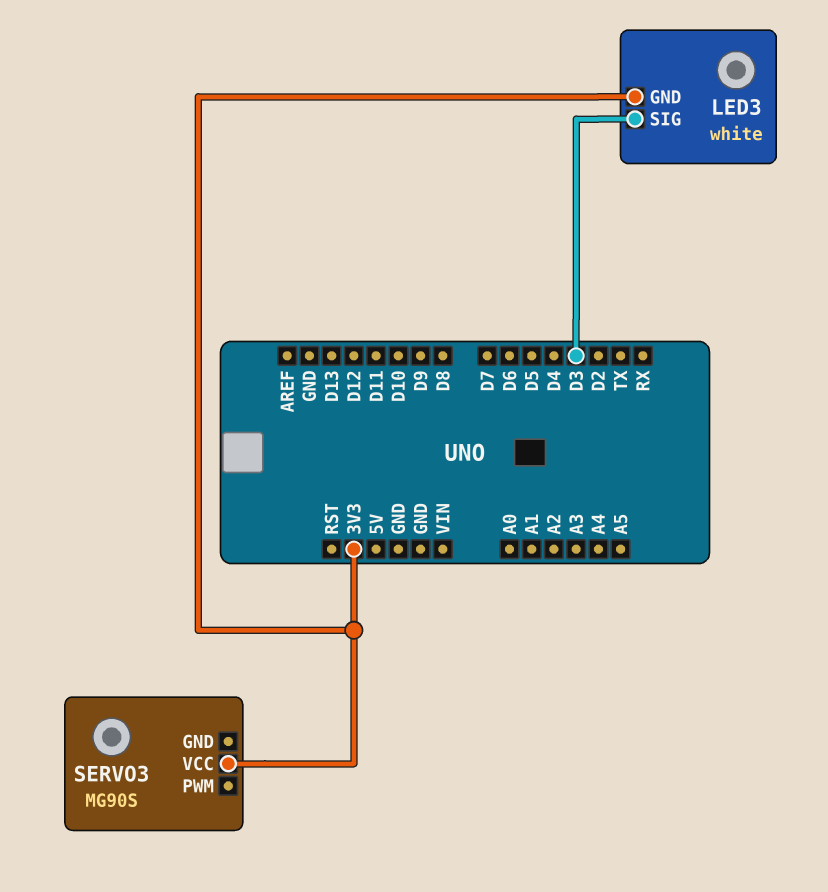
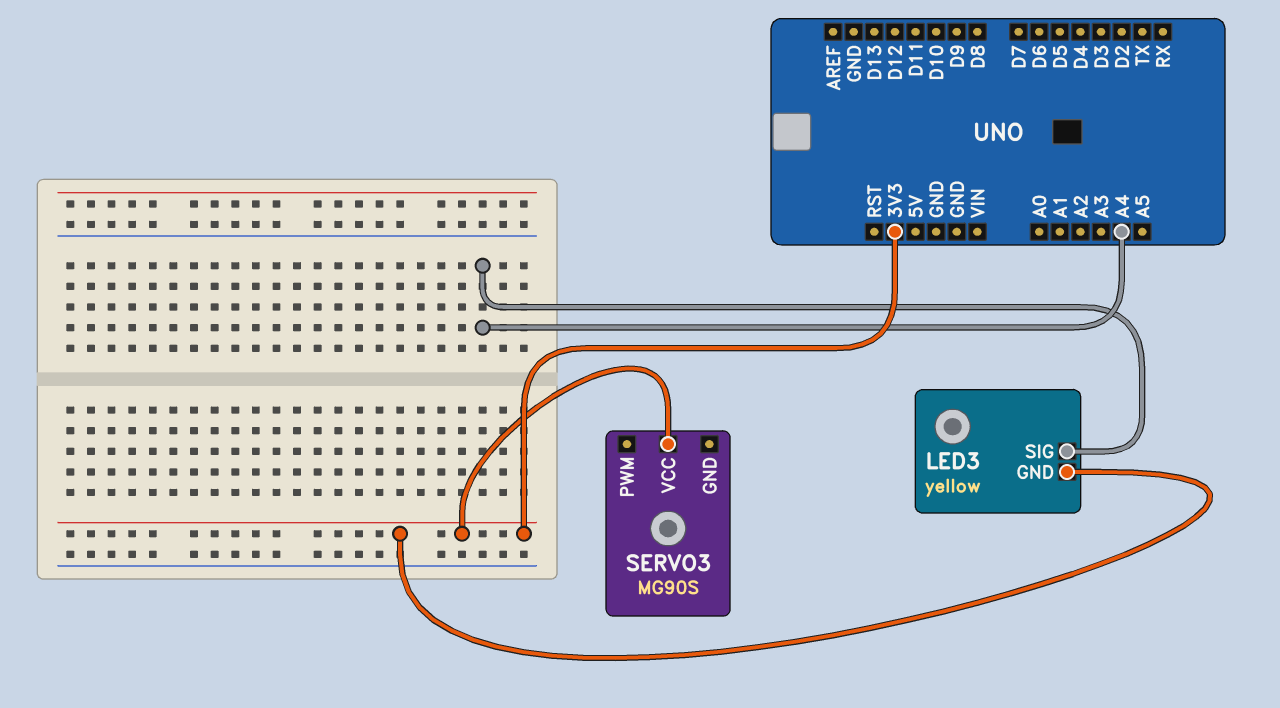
LED3: white -> yellow
LED3 pin SIG: D3 -> A4

